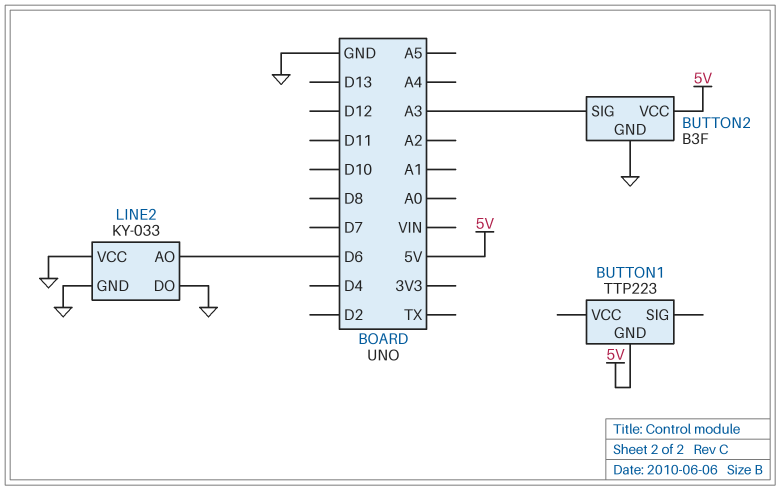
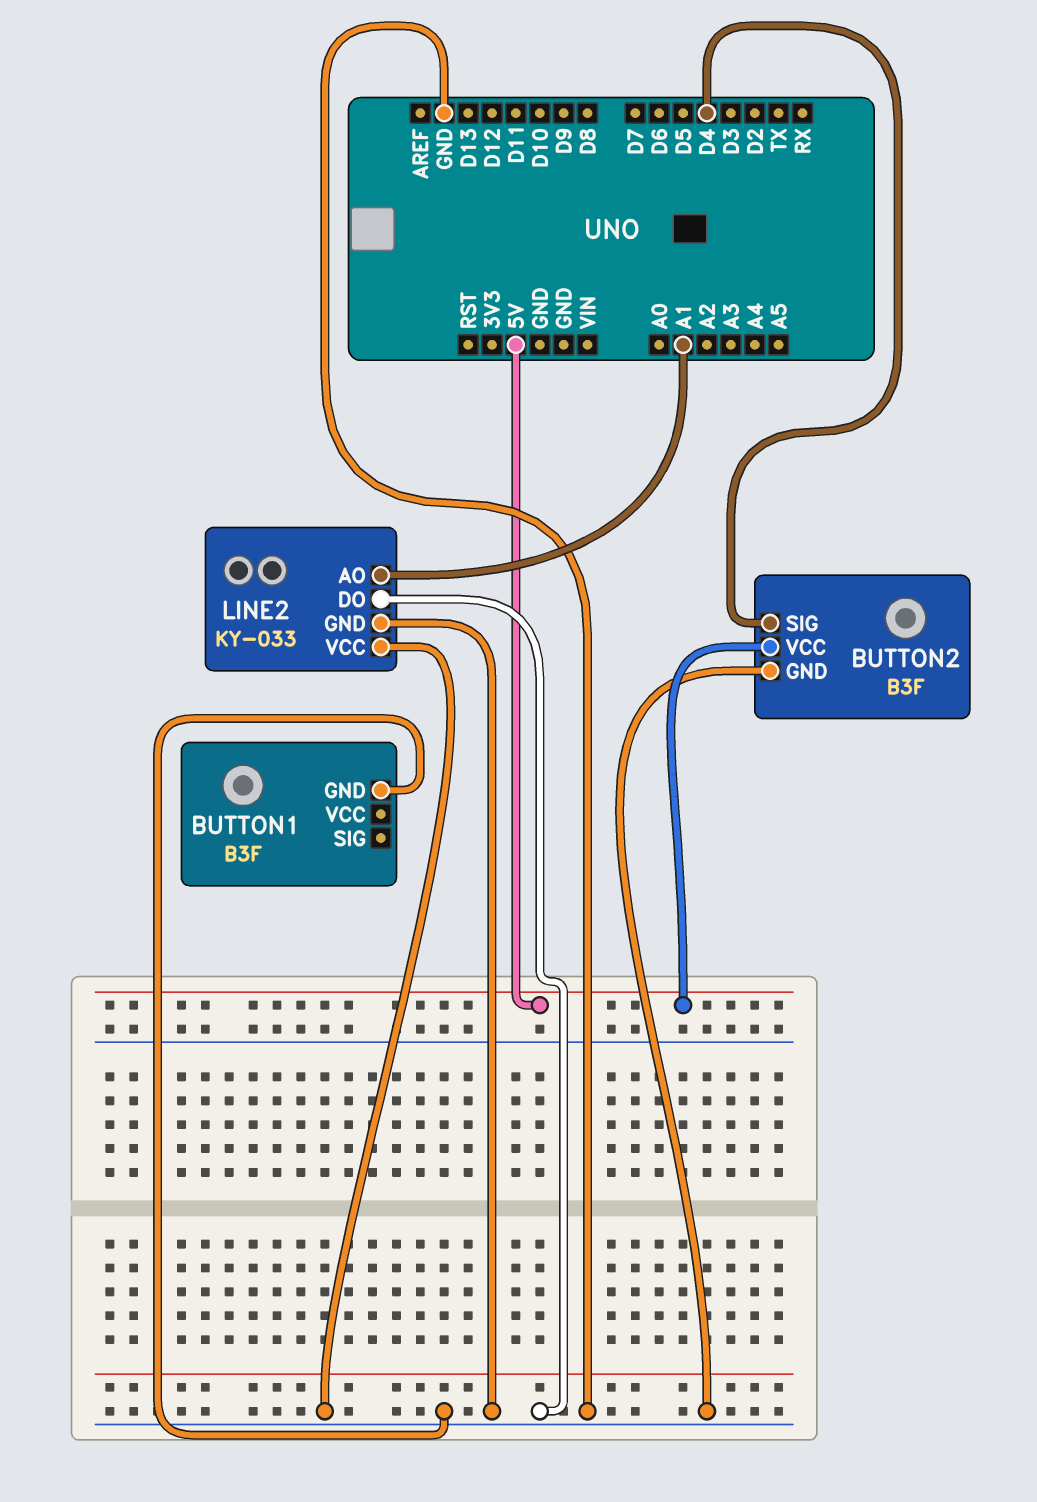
BUTTON1: TTP223 -> B3F
BUTTON1 pin GND: 5V -> GND
BUTTON2 pin SIG: A3 -> D4
LINE2 pin AO: D6 -> A1

